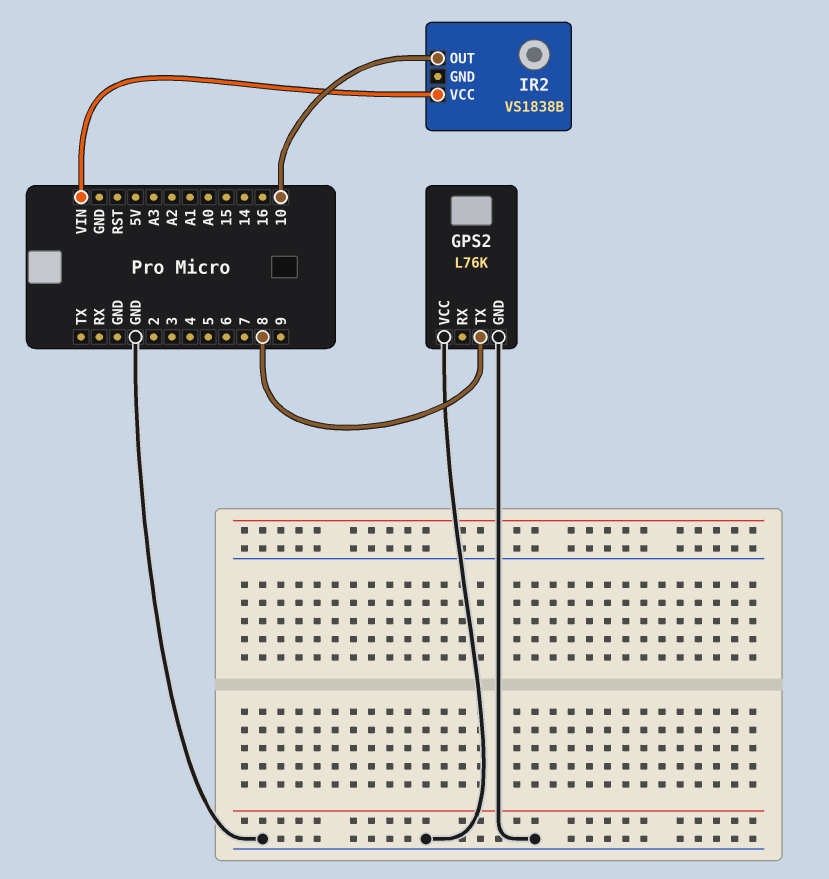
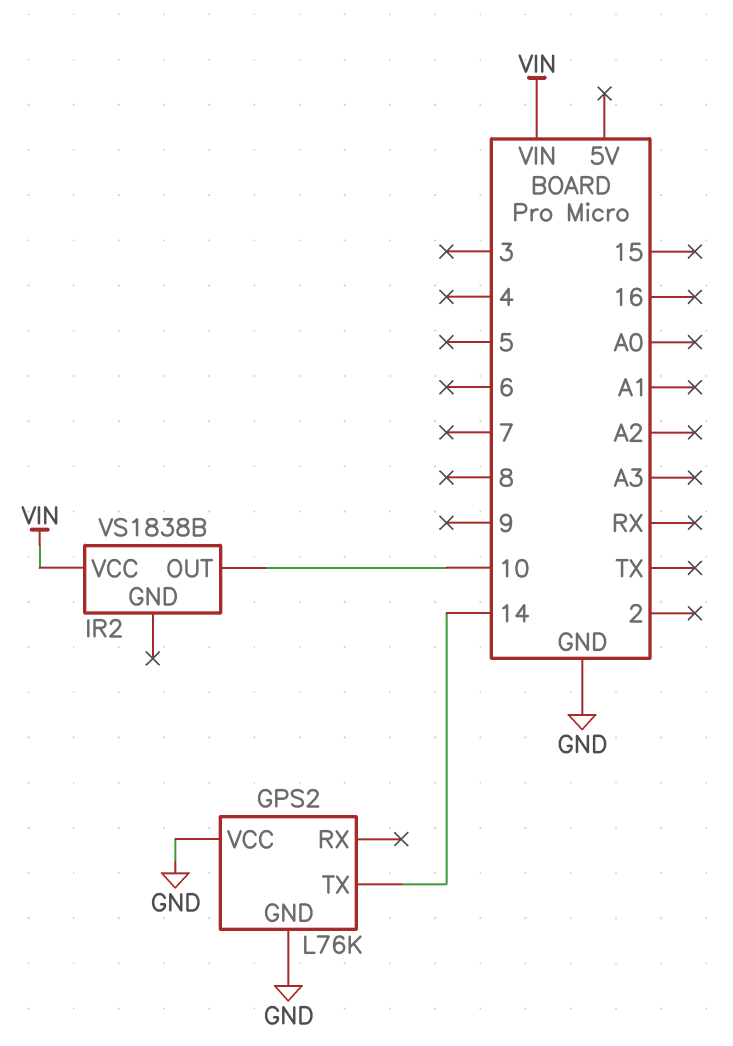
GPS2 pin TX: 8 -> 14

